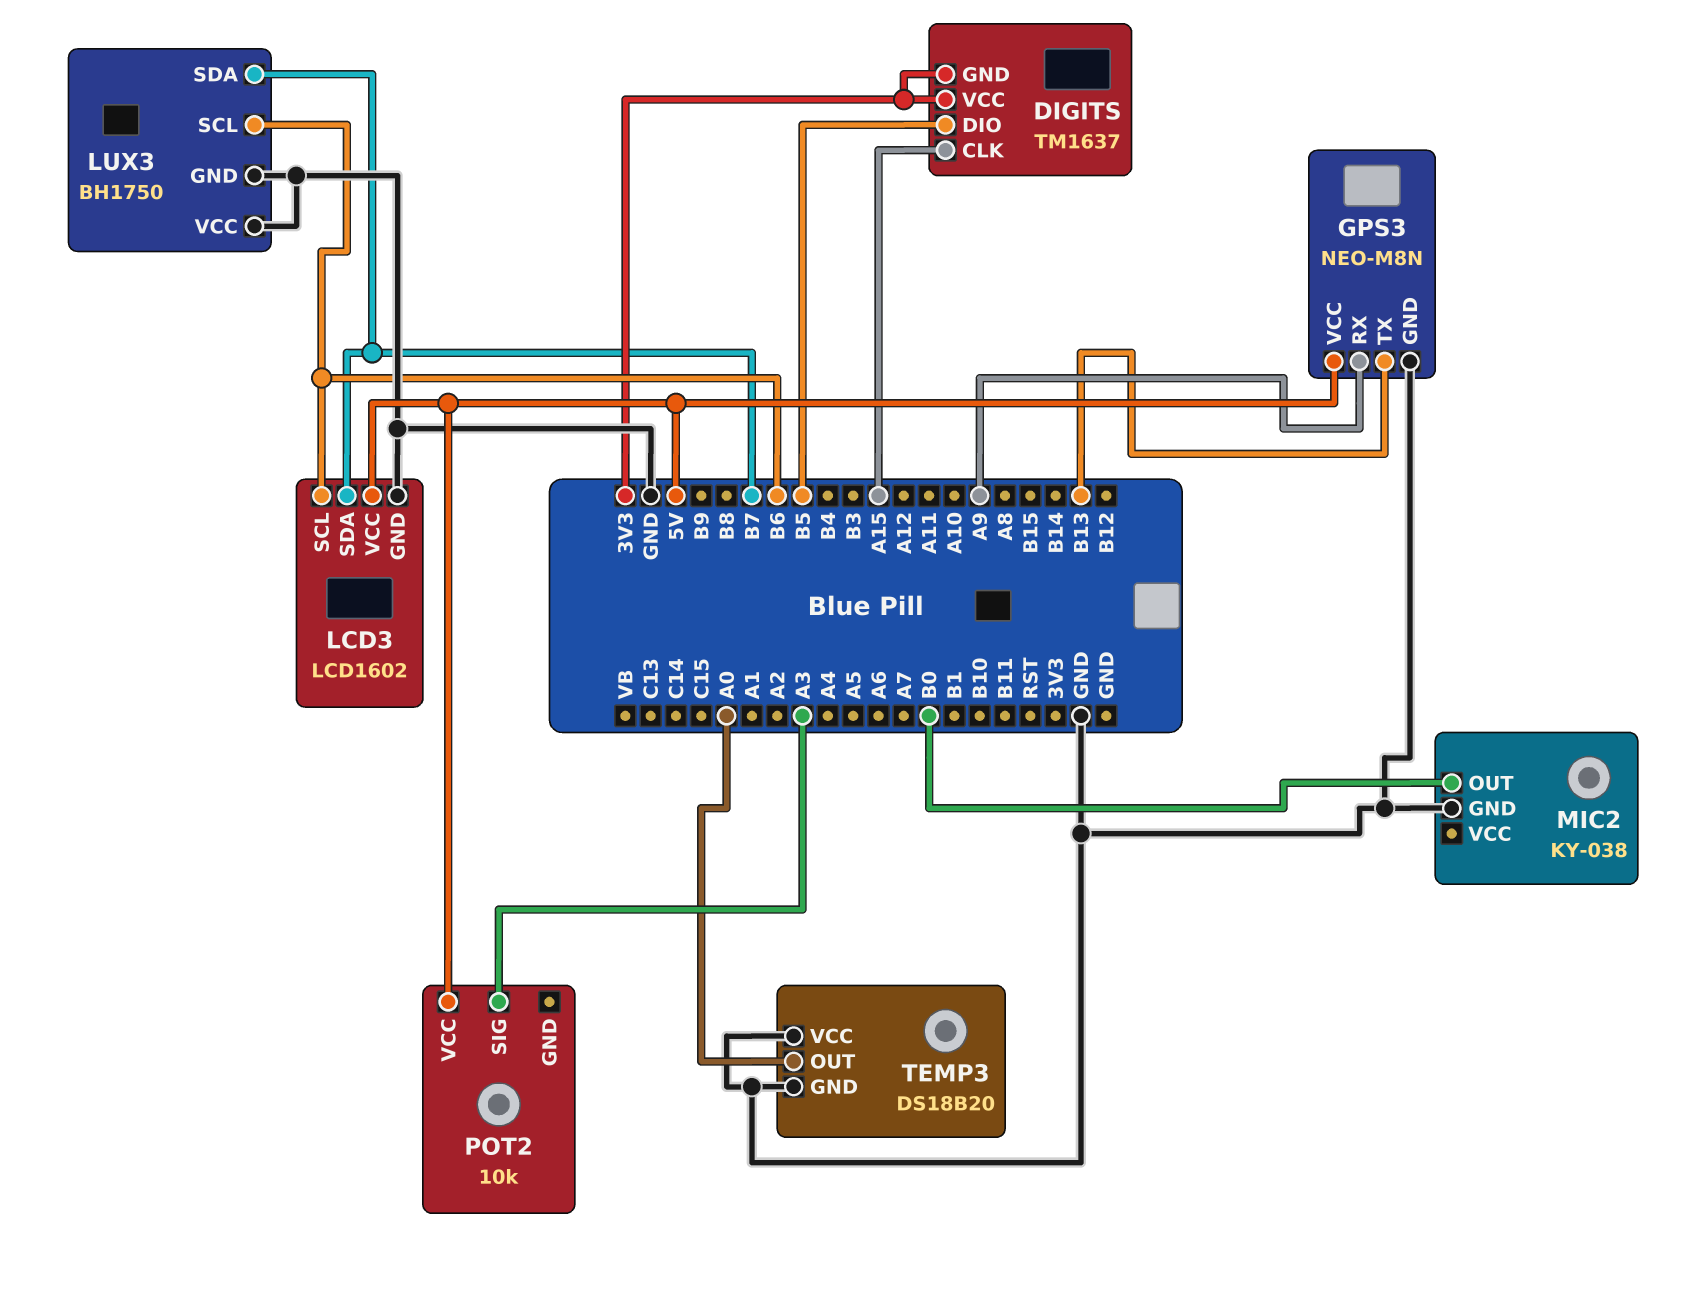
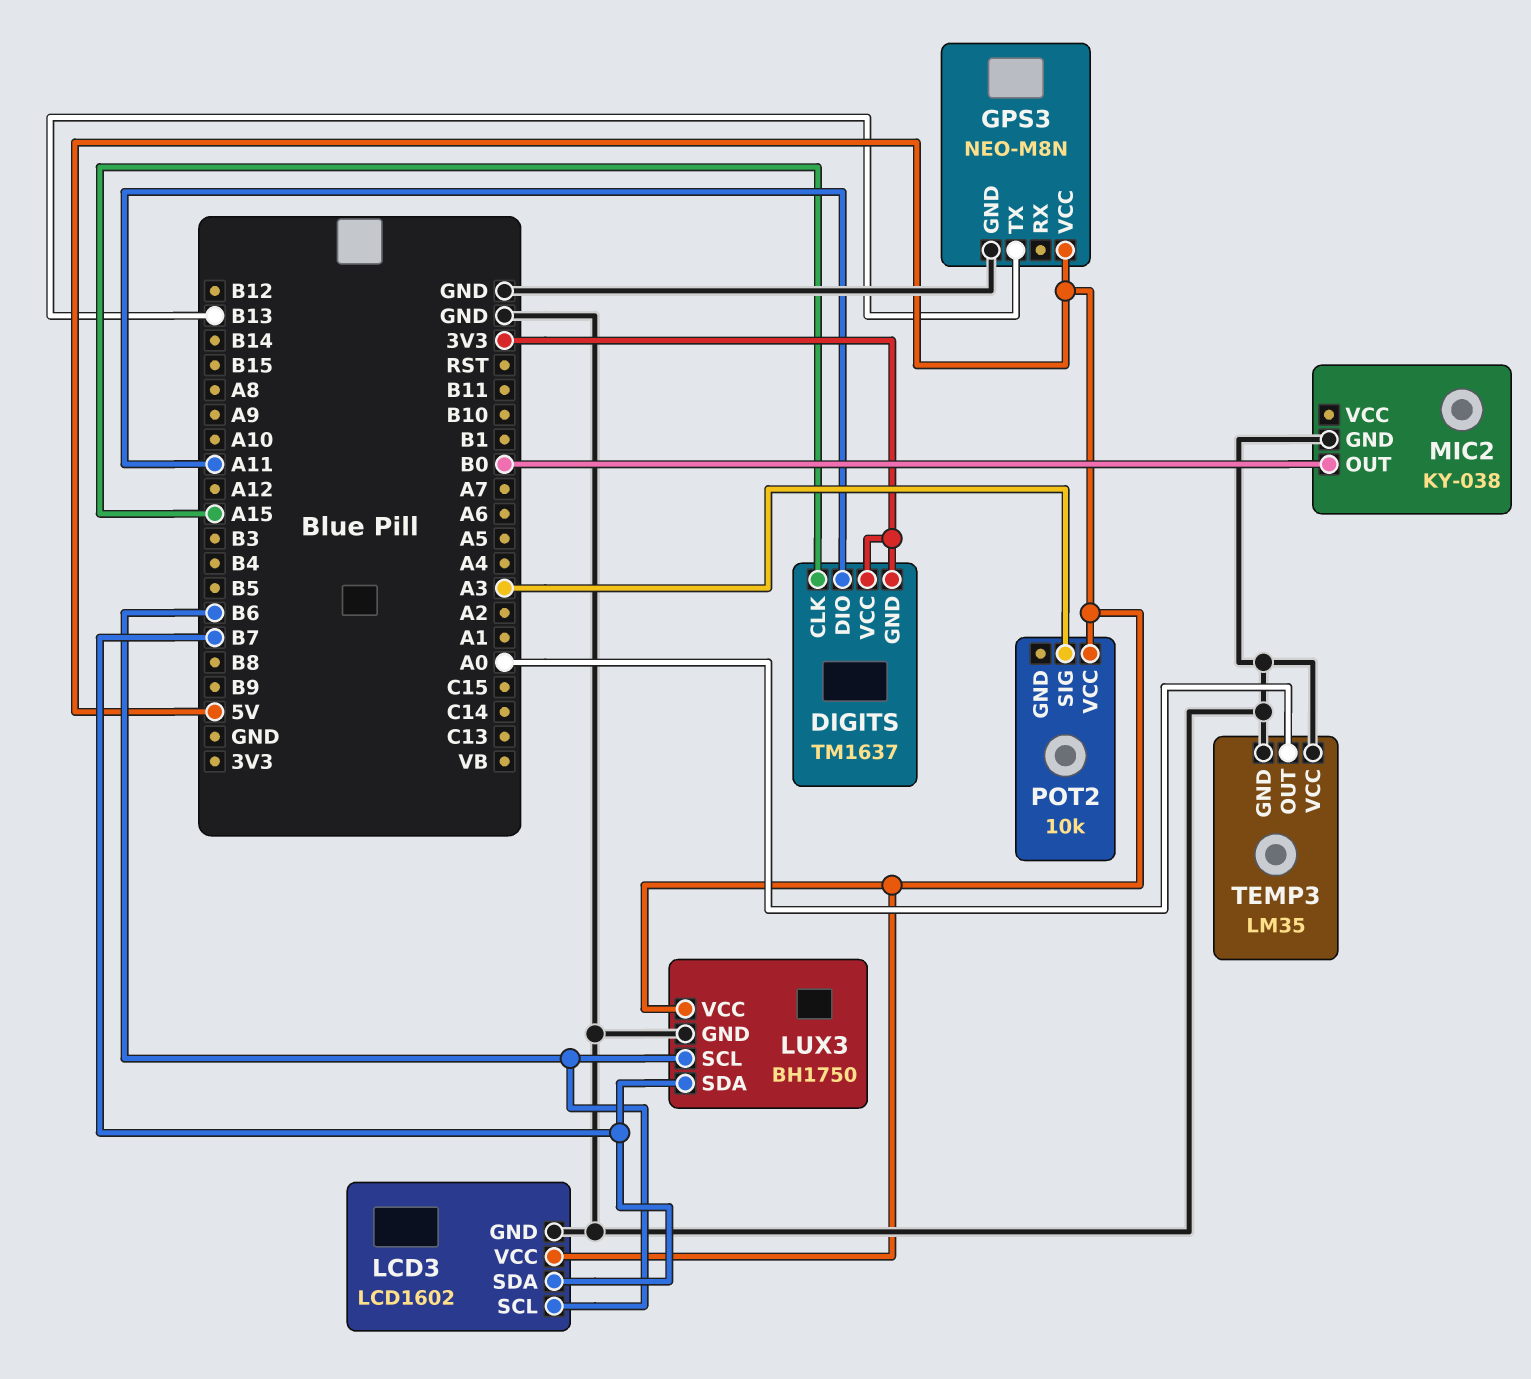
DIGITS pin DIO: B5 -> A11
GPS3 pin RX: A9 -> none
LUX3 pin VCC: GND -> 5V
TEMP3: DS18B20 -> LM35

